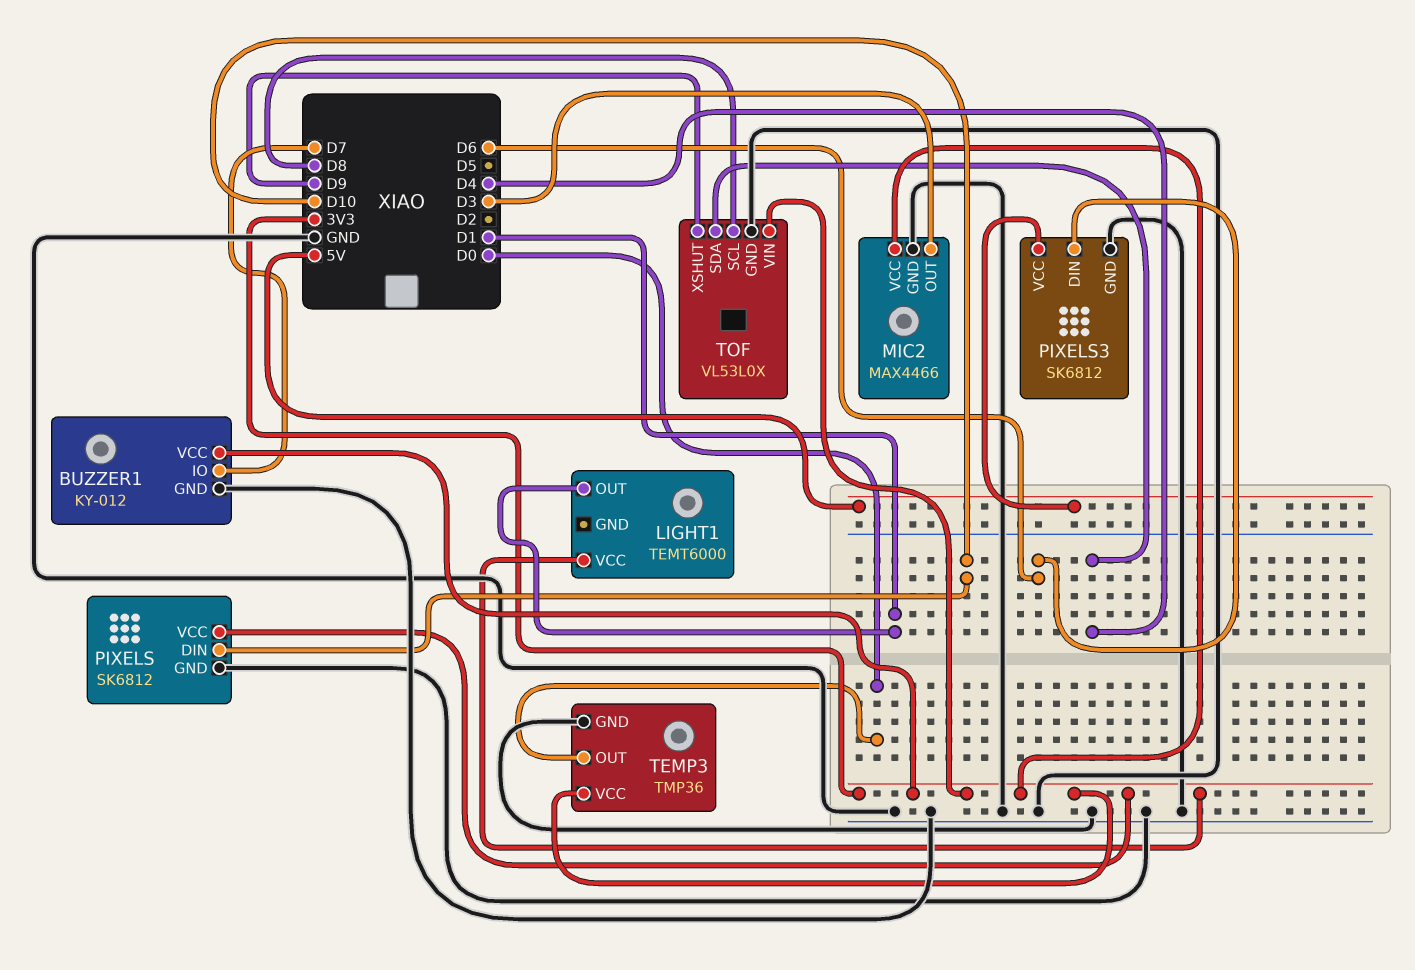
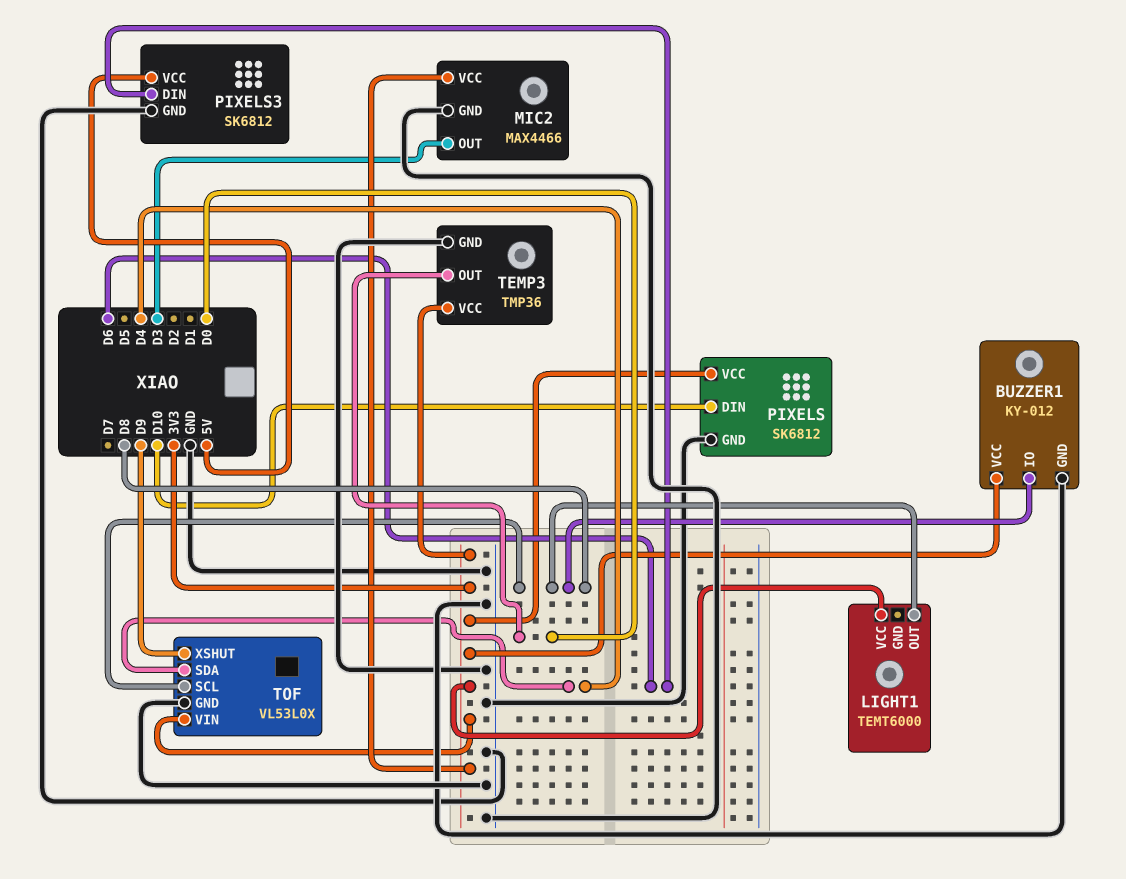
BUZZER1 pin IO: D7 -> D8
LIGHT1 pin OUT: D1 -> D8

